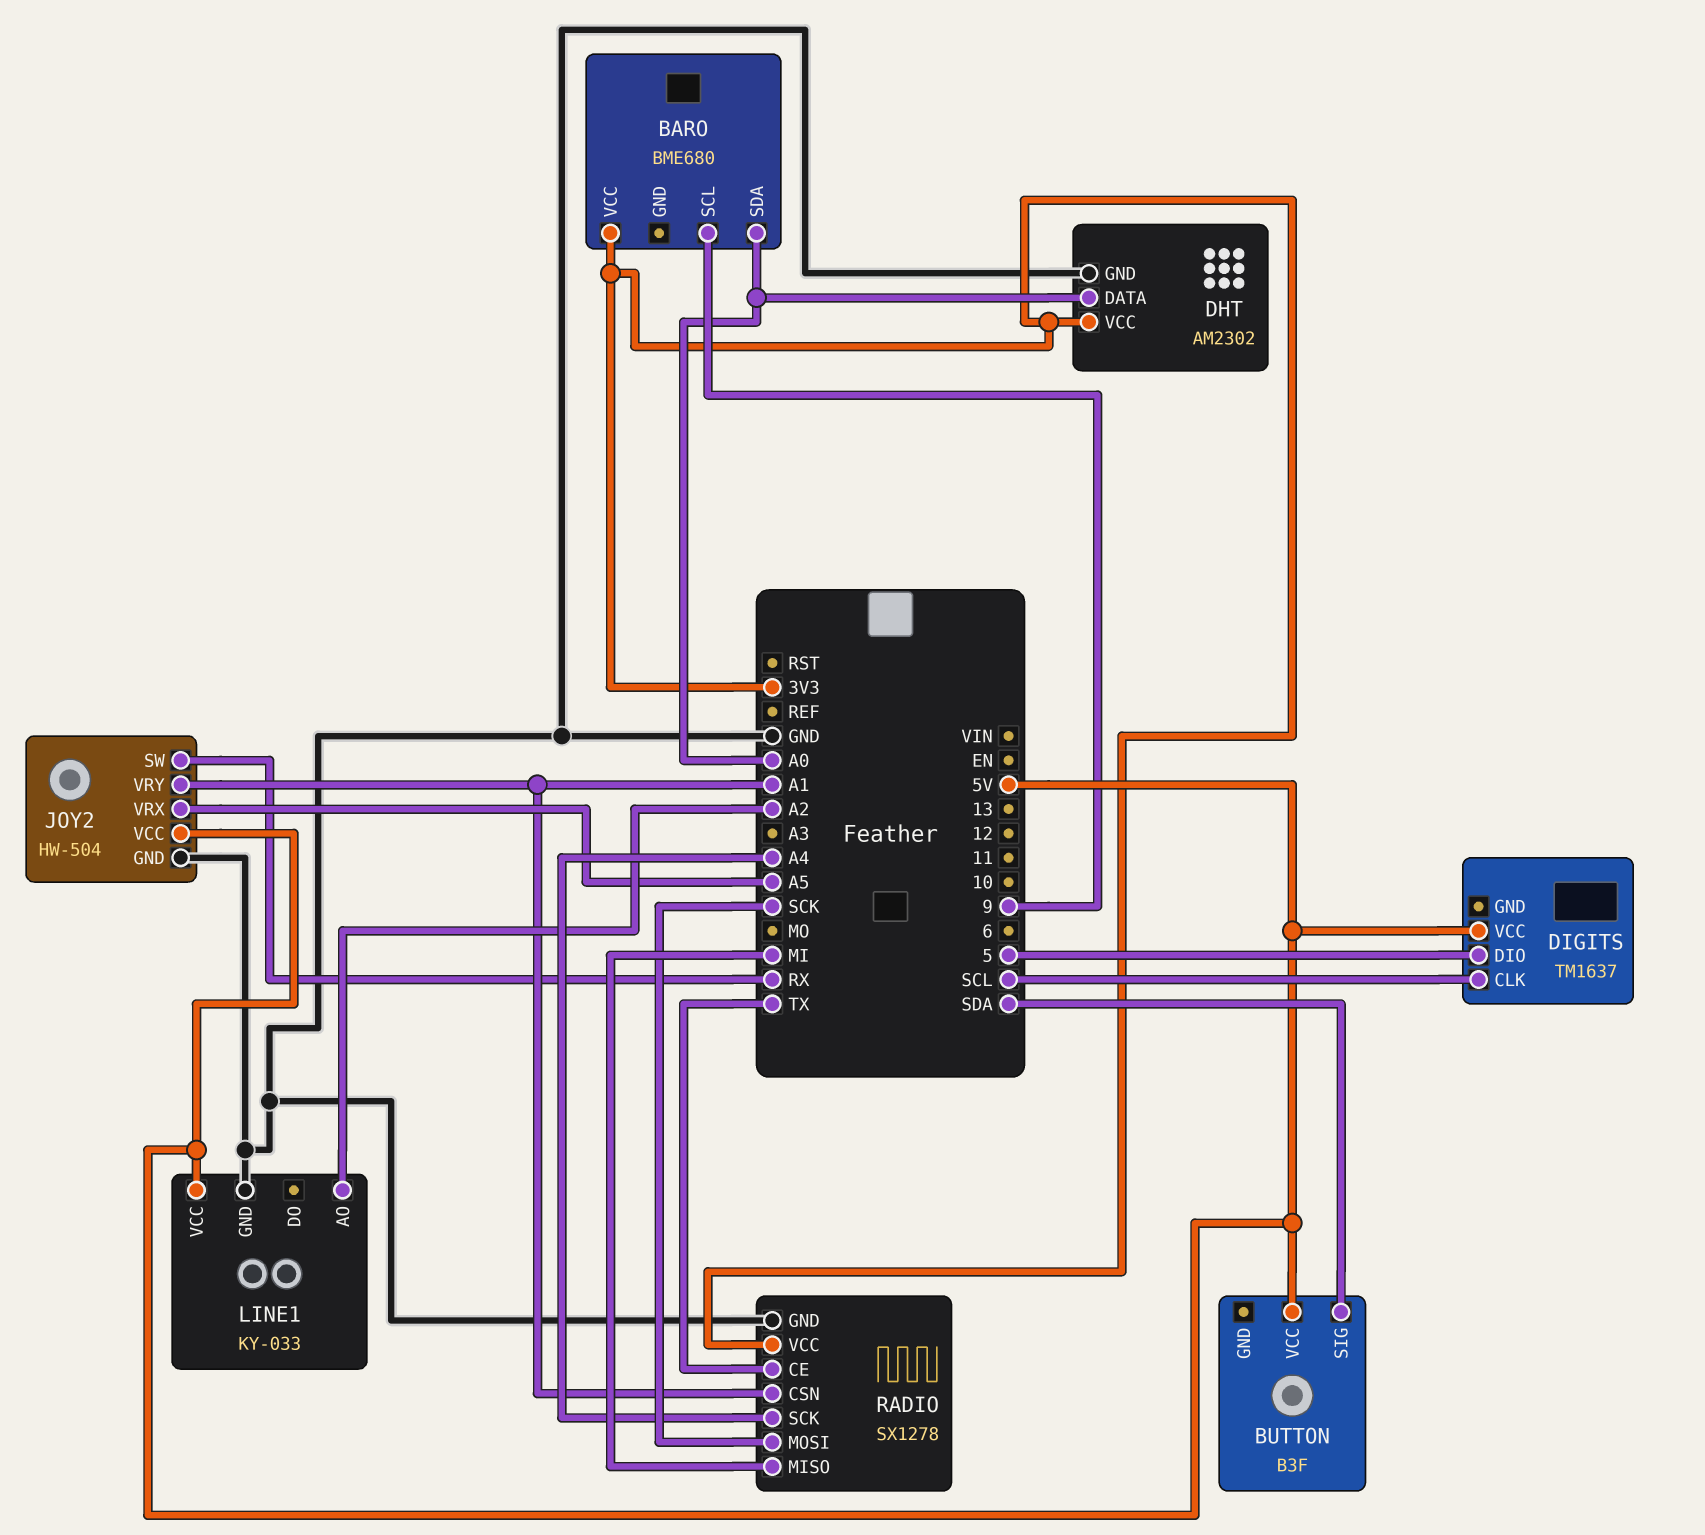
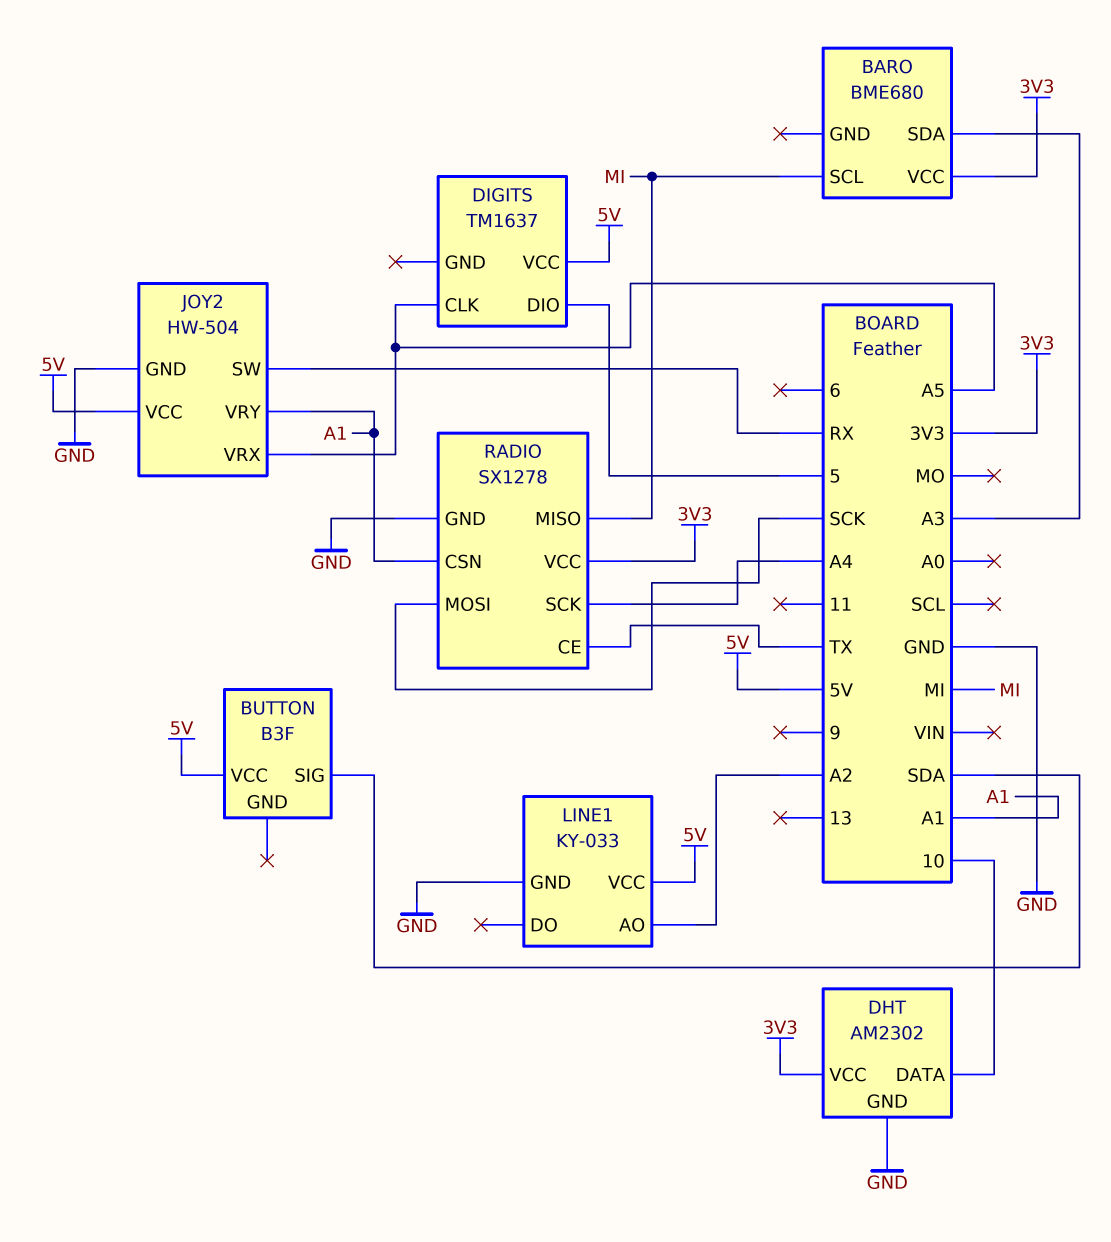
BARO pin SCL: 9 -> MI
BARO pin SDA: A0 -> A3
DHT pin DATA: A0 -> 10
DIGITS pin CLK: SCL -> A5

